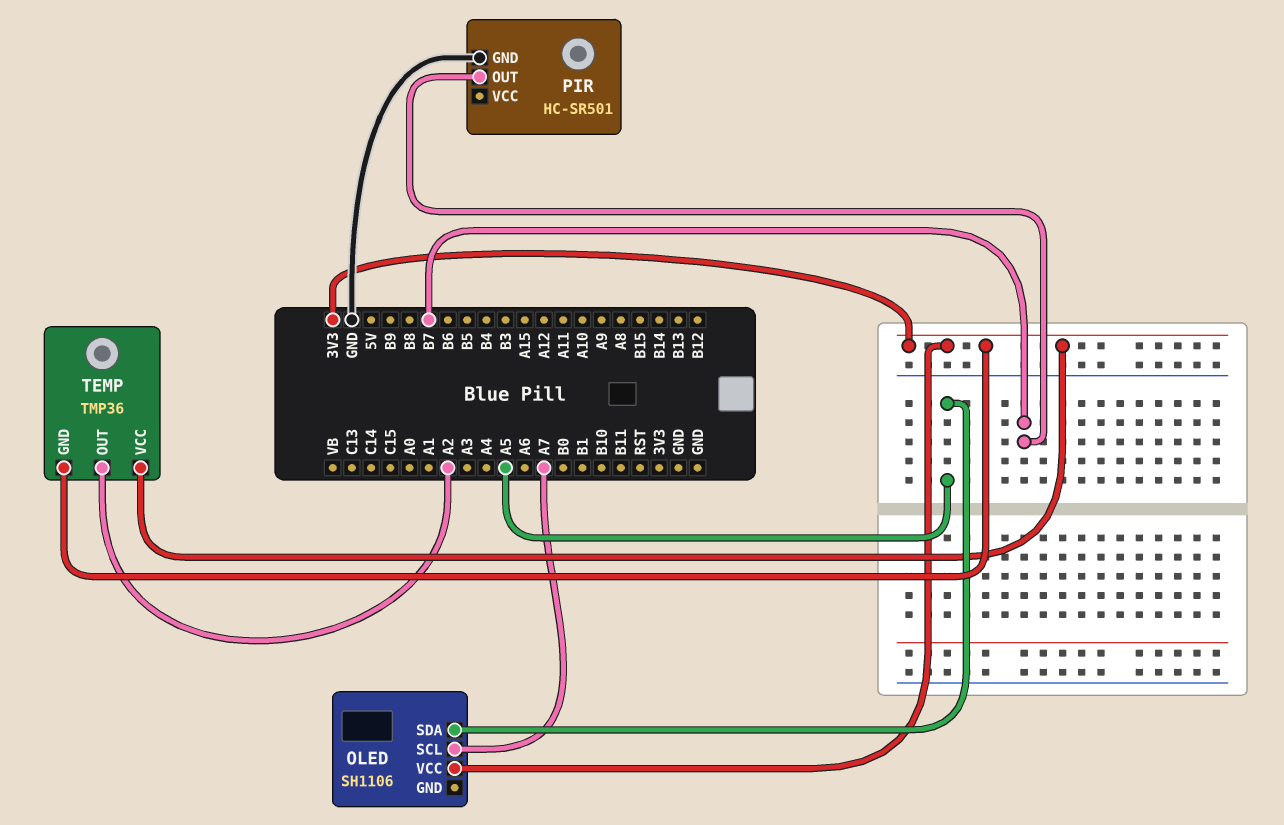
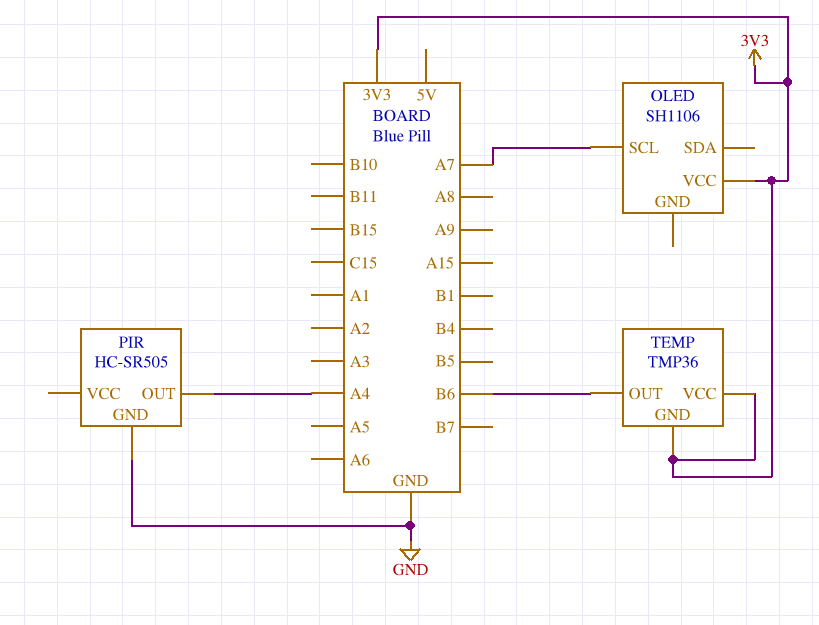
OLED pin SDA: A5 -> none
PIR: HC-SR501 -> HC-SR505
PIR pin OUT: B7 -> A4
TEMP pin OUT: A2 -> B6

